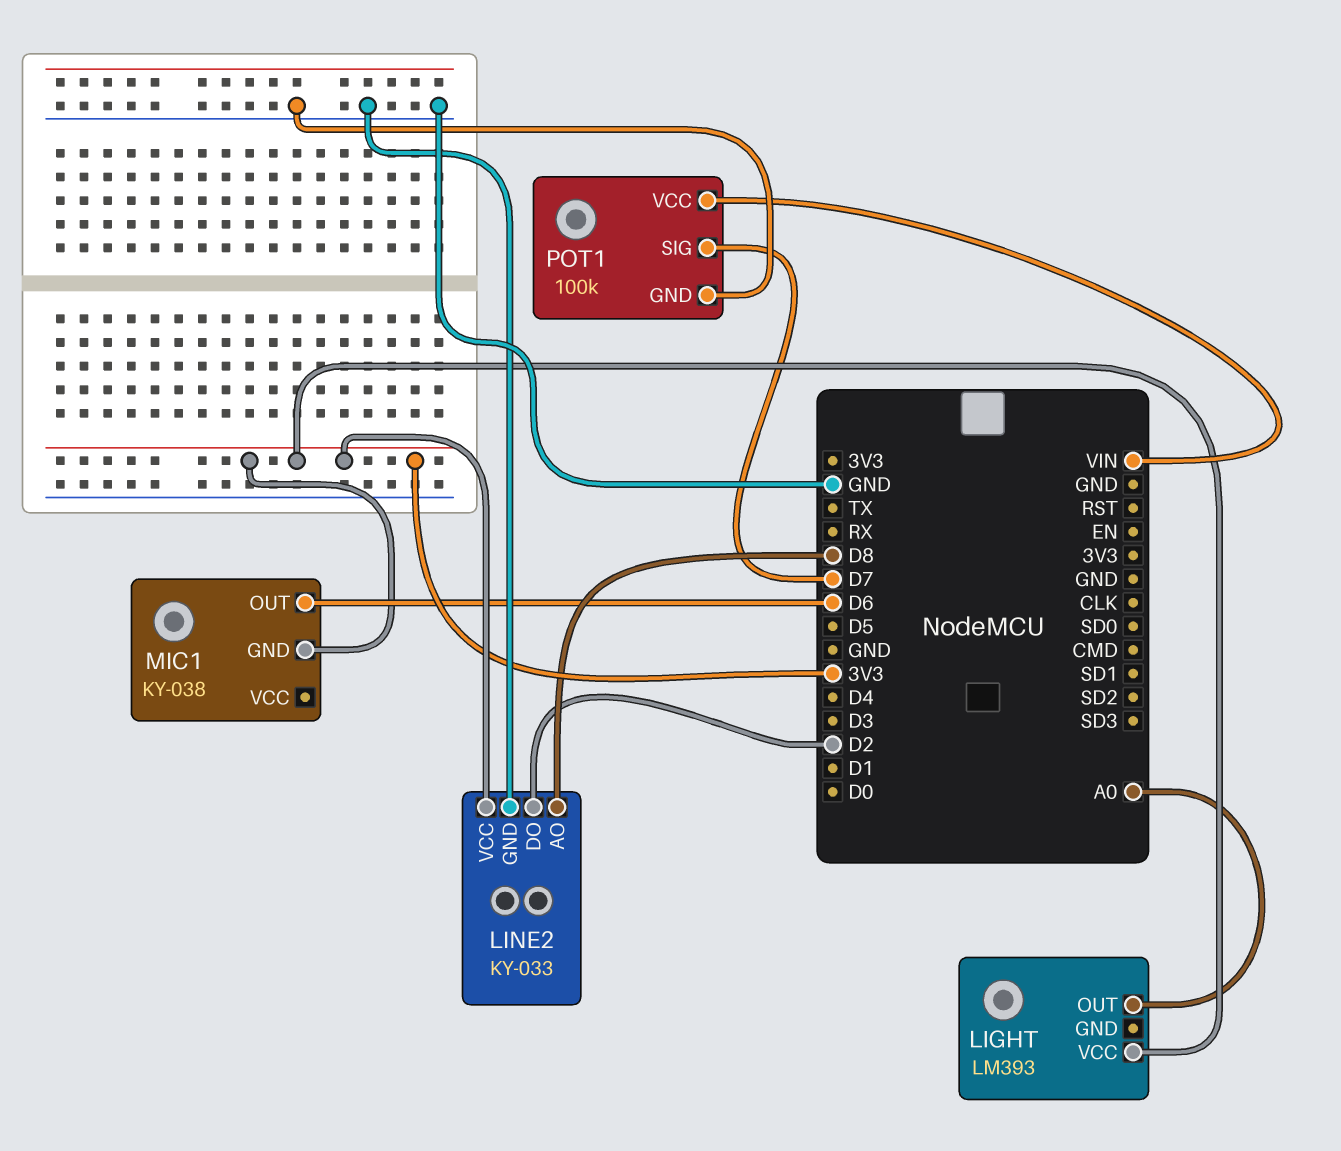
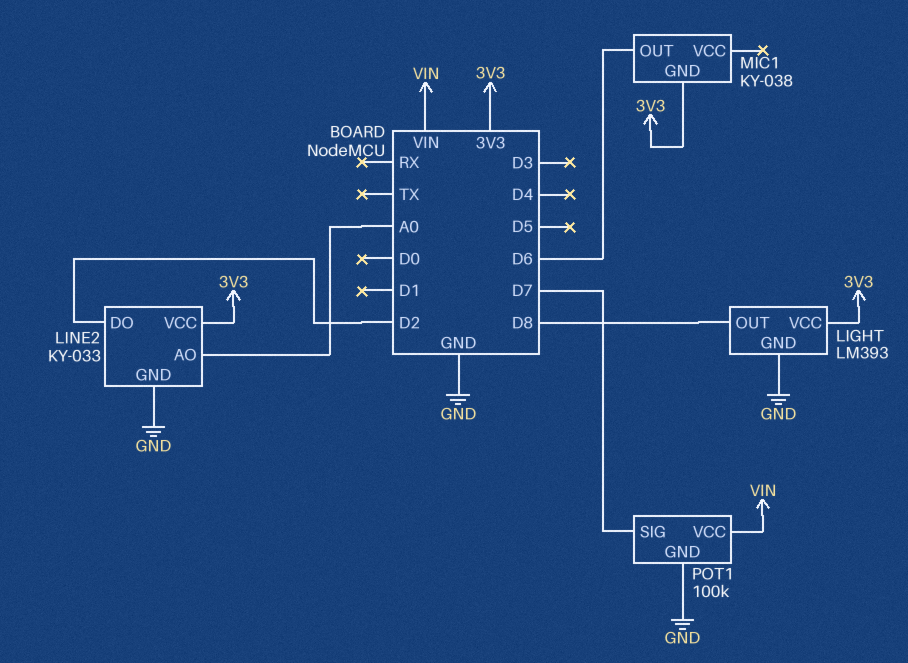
LIGHT pin GND: none -> GND
LIGHT pin OUT: A0 -> D8
LINE2 pin AO: D8 -> A0

